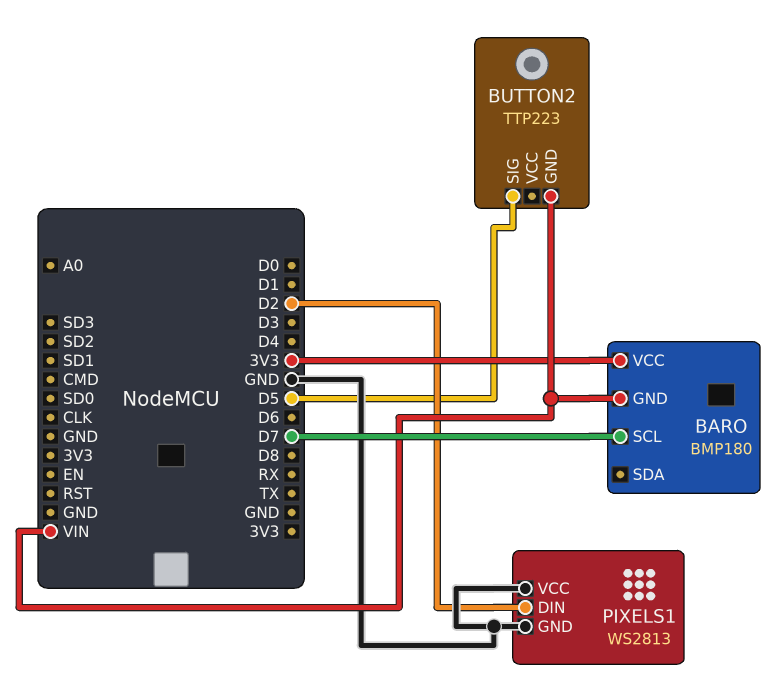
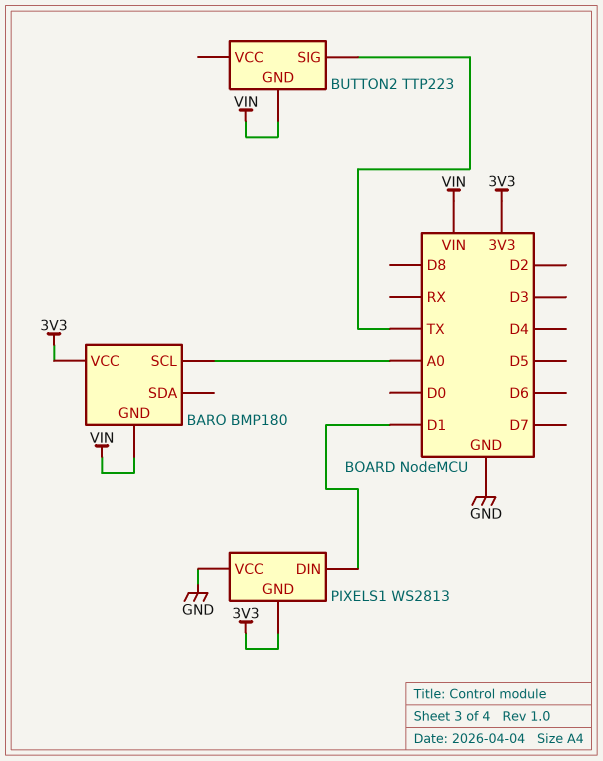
BARO pin SCL: D7 -> A0
BUTTON2 pin SIG: D5 -> TX
PIXELS1 pin DIN: D2 -> D1
PIXELS1 pin GND: GND -> 3V3

